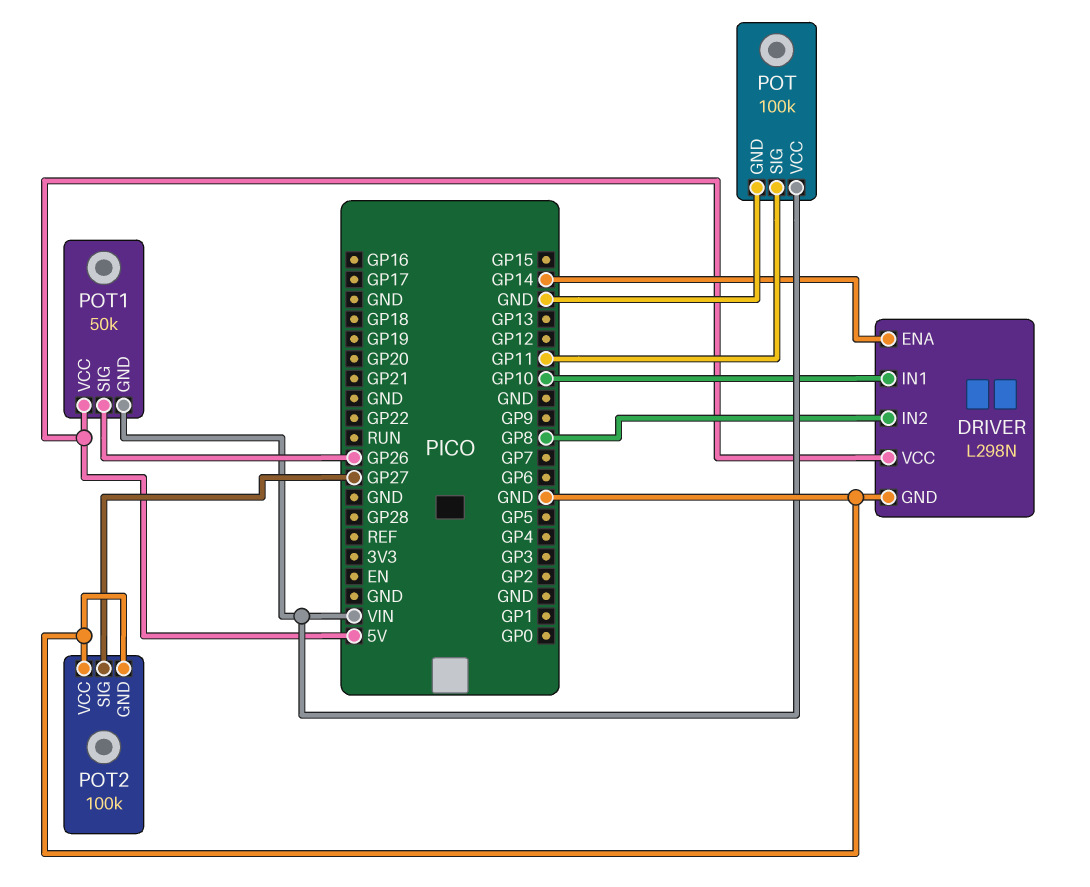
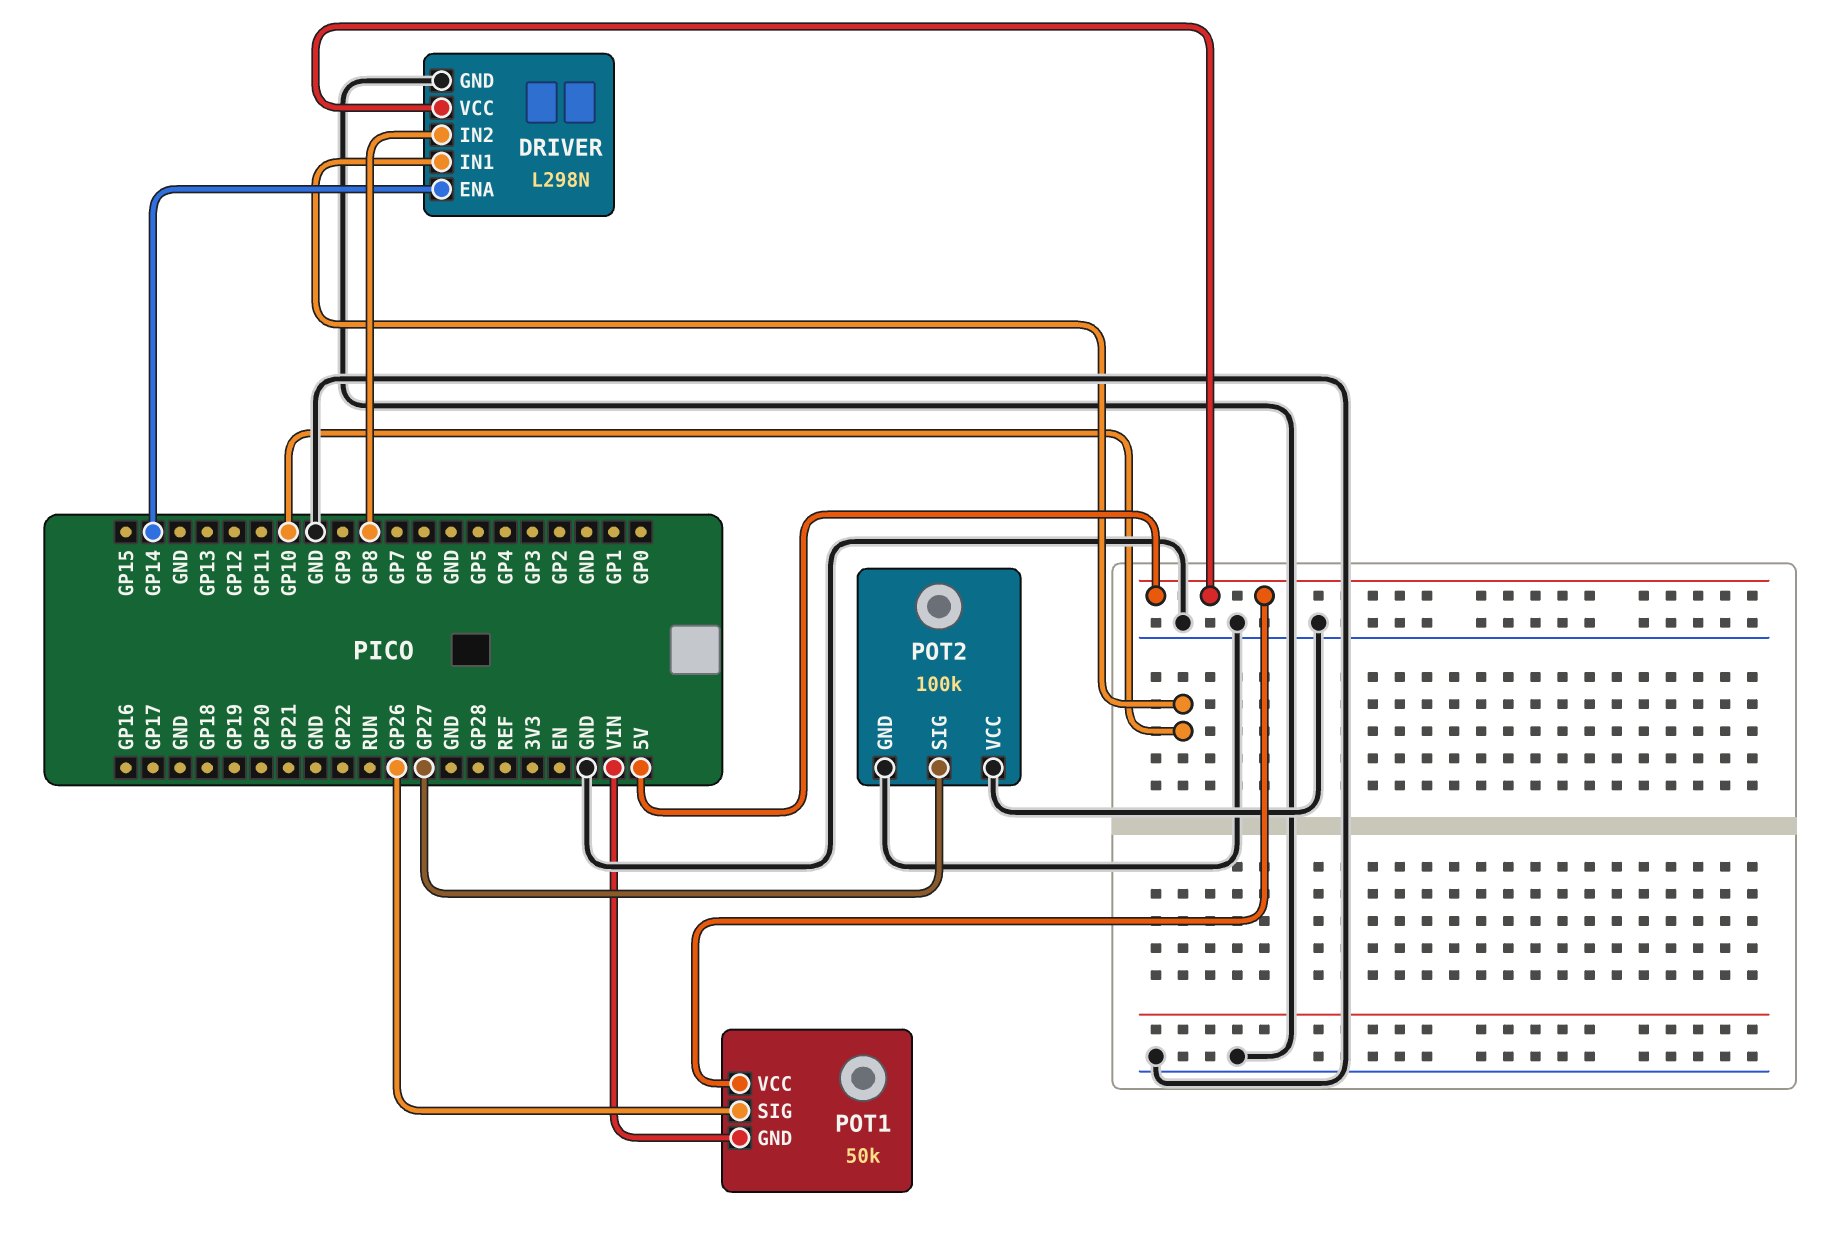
POT: 100k -> none
POT pin GND: GND -> none
POT pin SIG: GP11 -> none
POT pin VCC: VIN -> none

